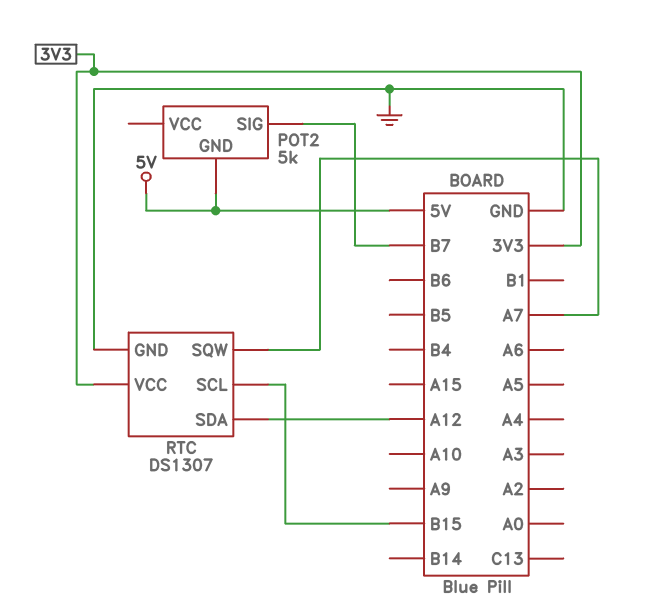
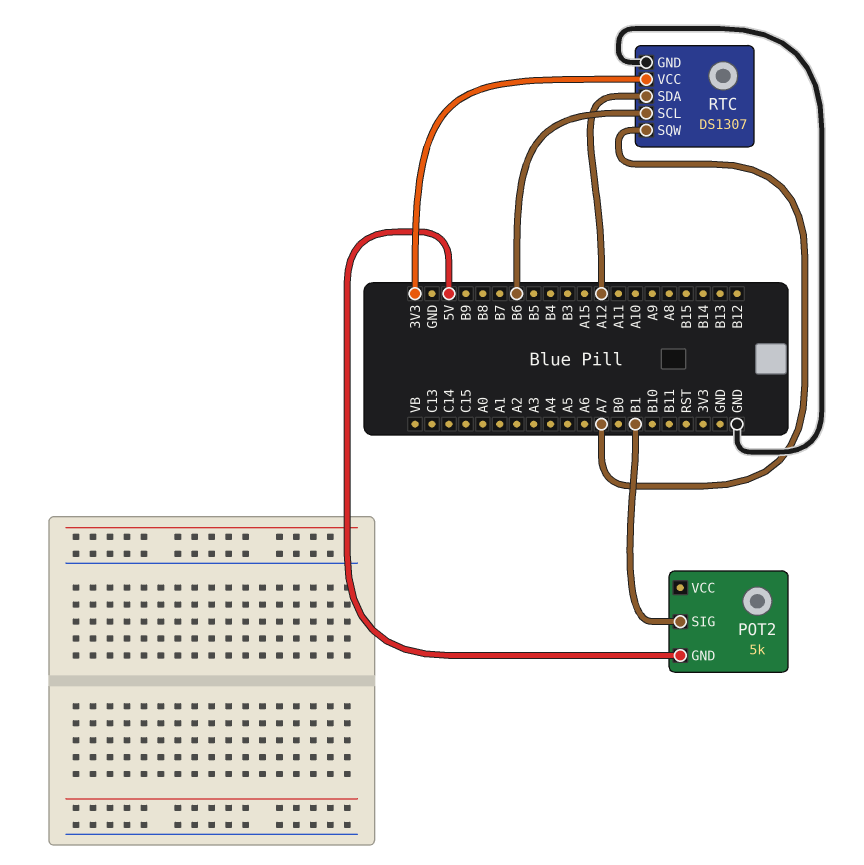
POT2 pin SIG: B7 -> B1
RTC pin SCL: B15 -> B6

